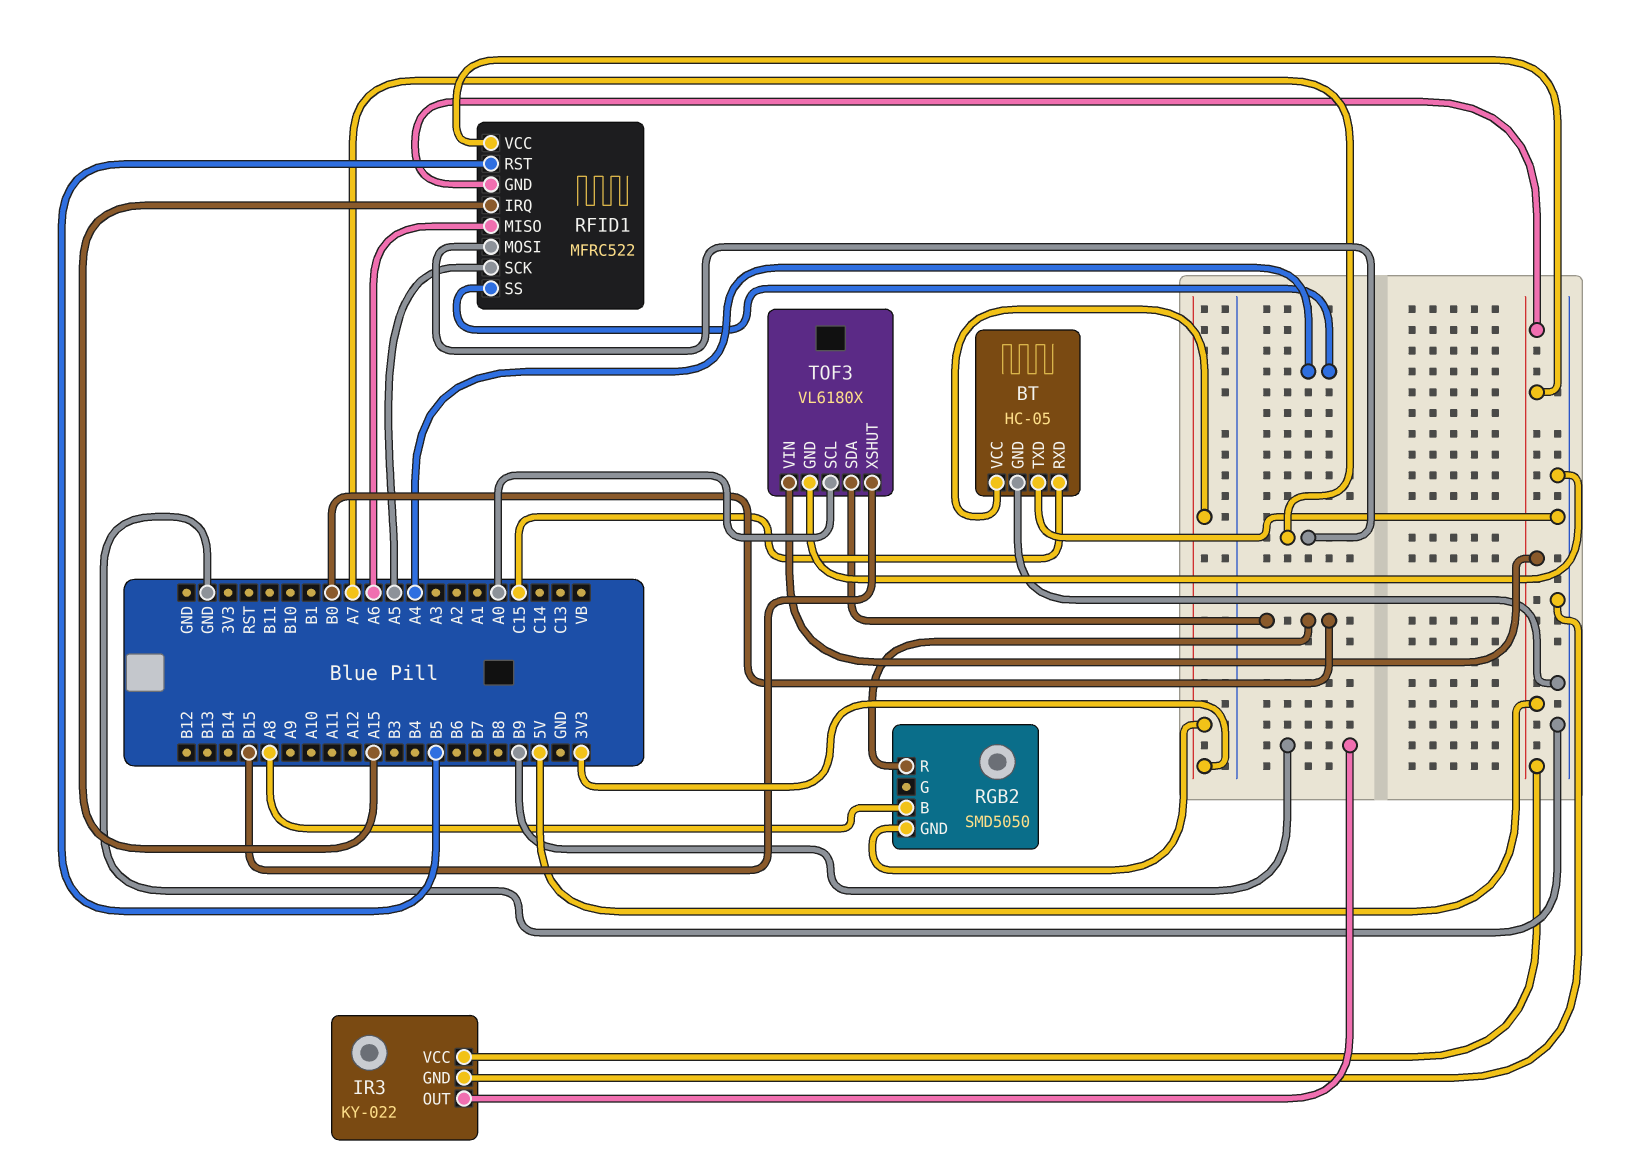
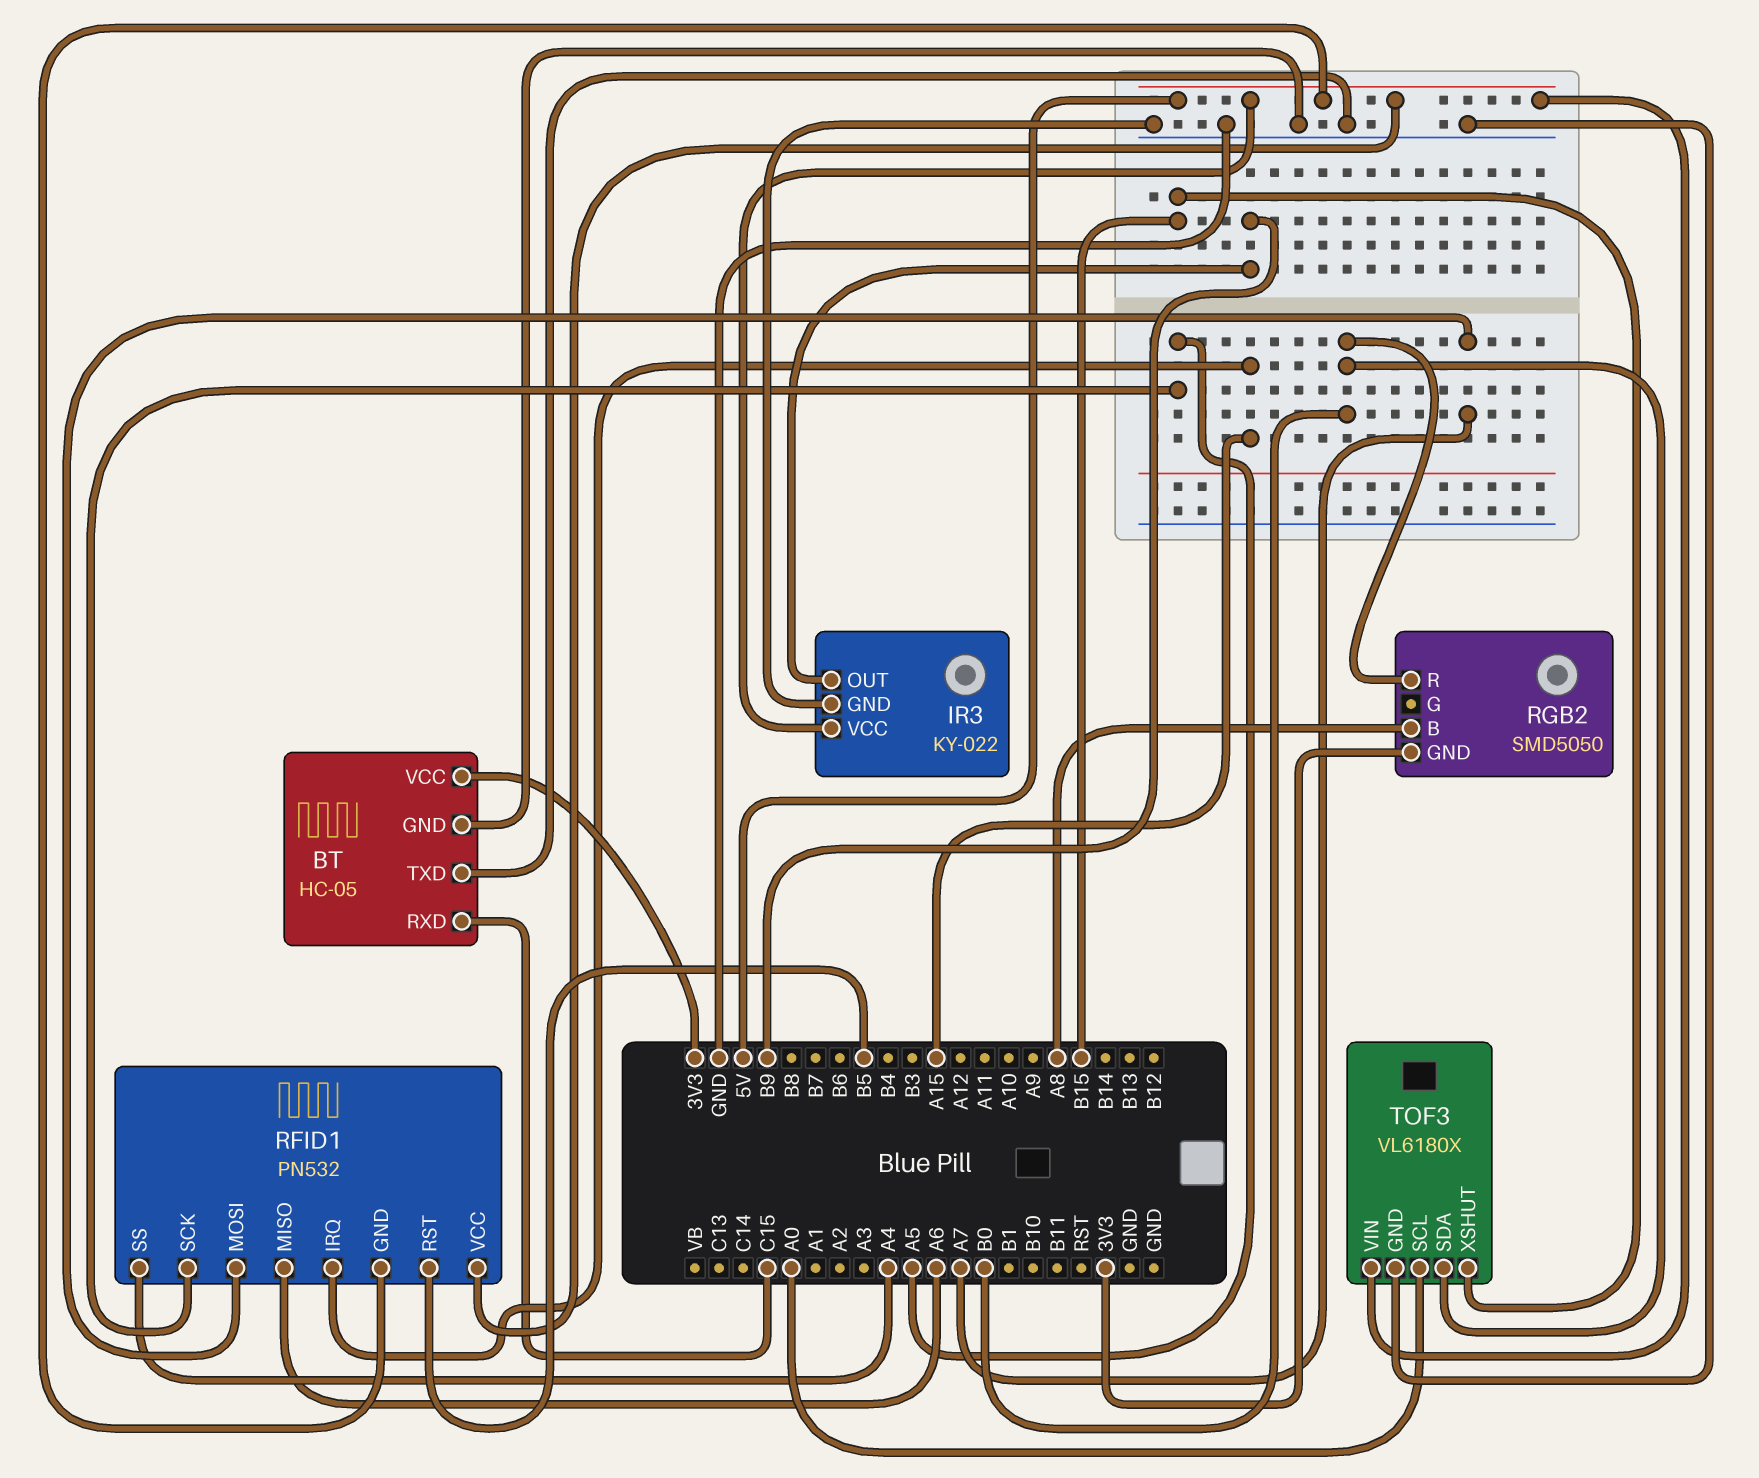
RFID1: MFRC522 -> PN532

